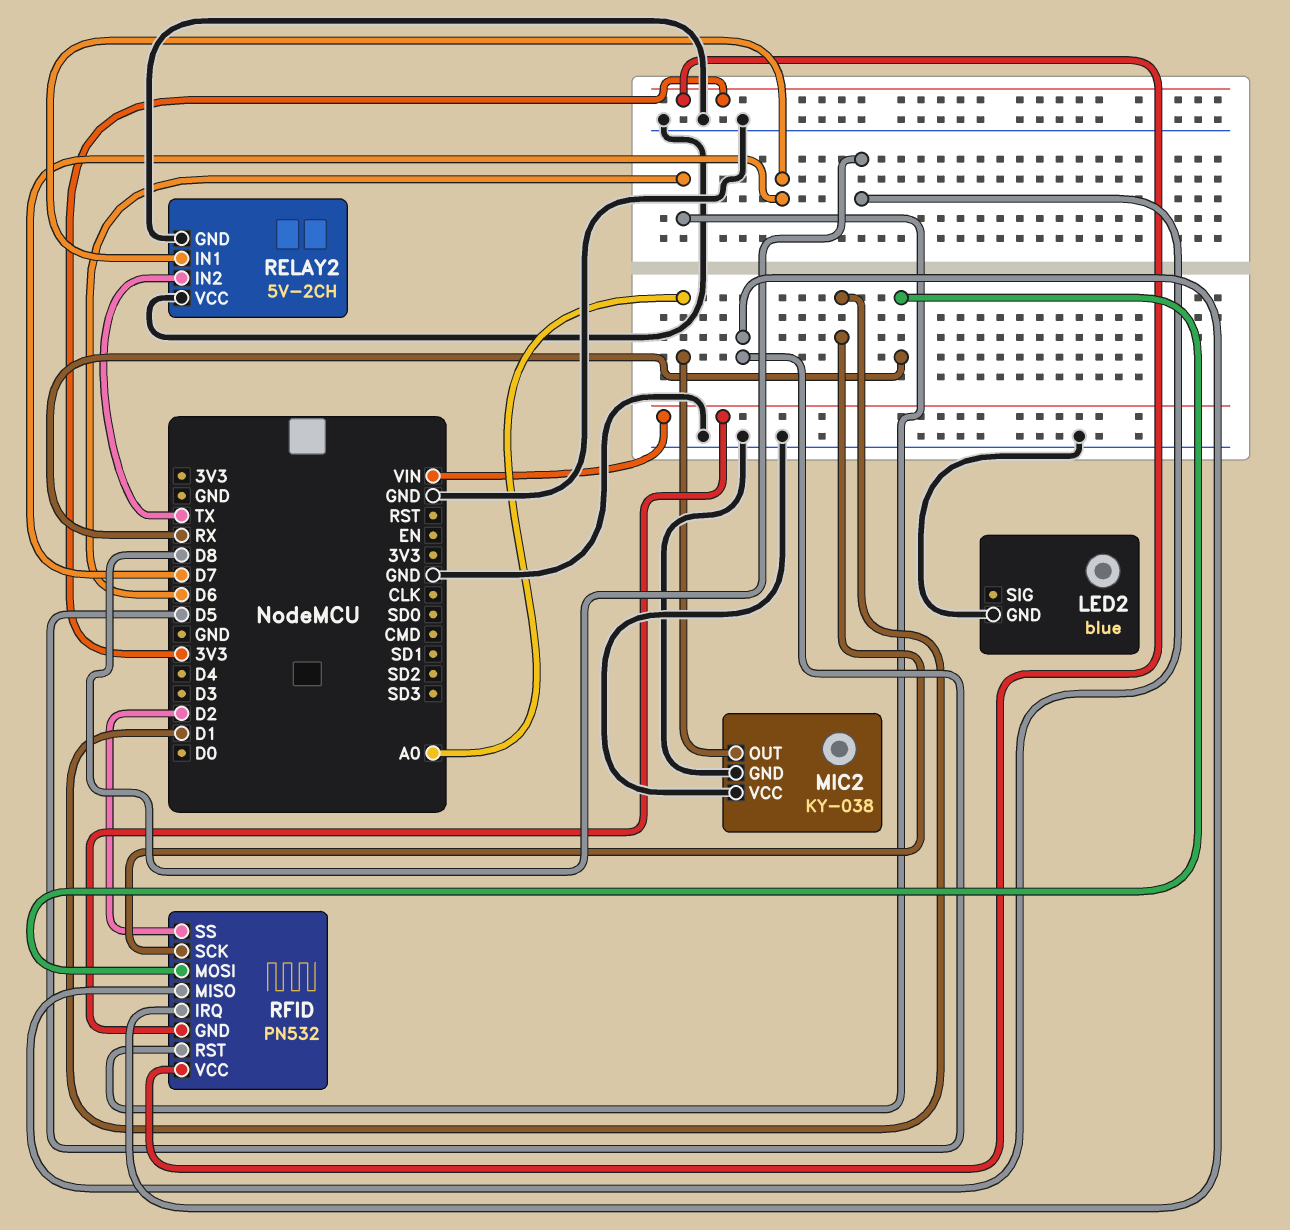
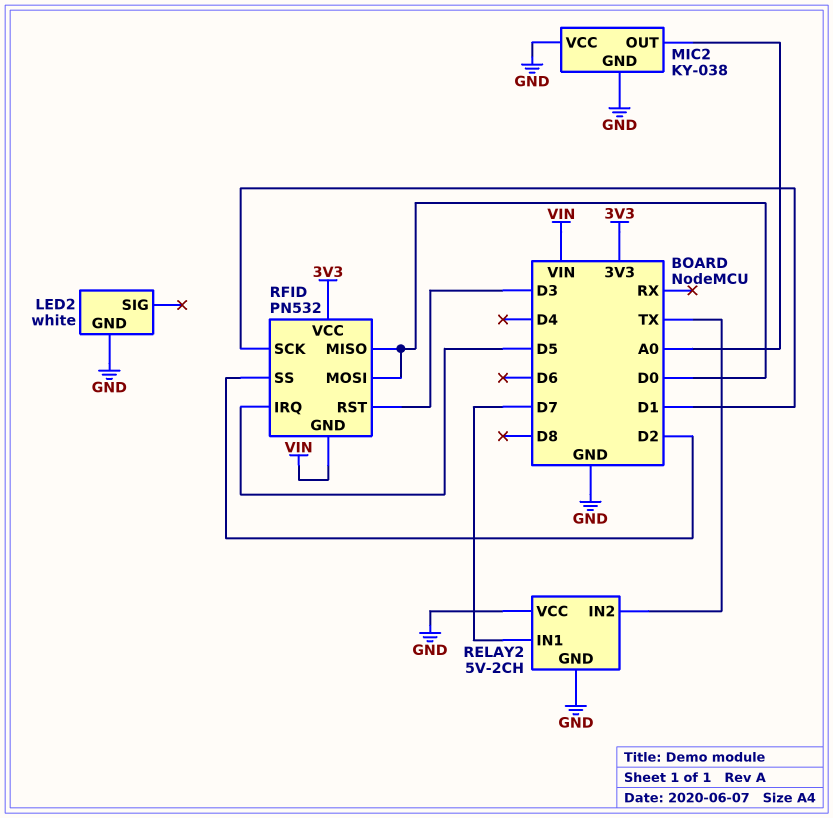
LED2: blue -> white
RFID pin MISO: D8 -> D0
RFID pin MOSI: RX -> D0
RFID pin RST: D6 -> D3

